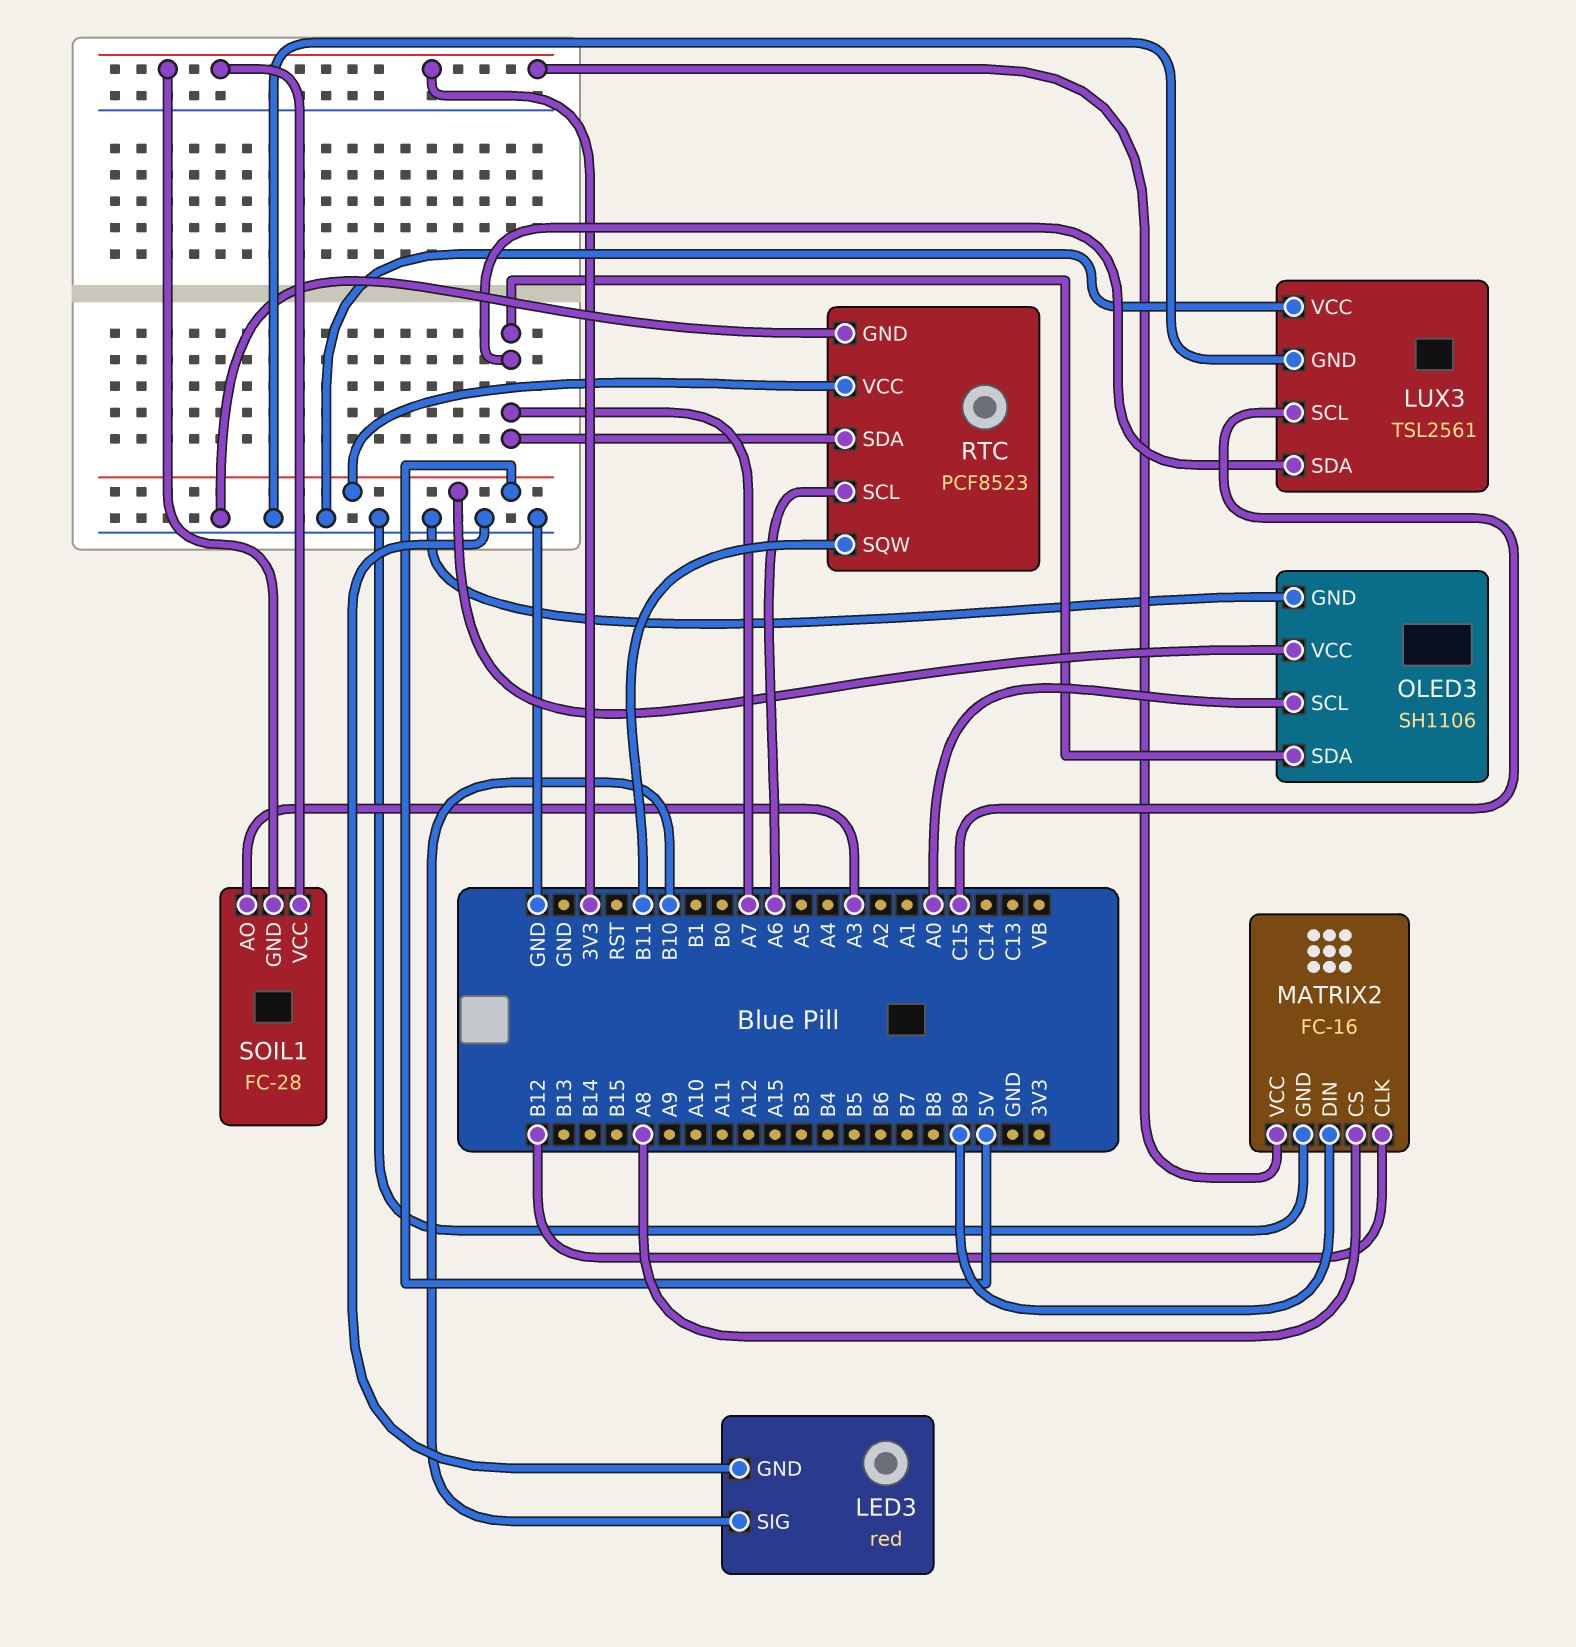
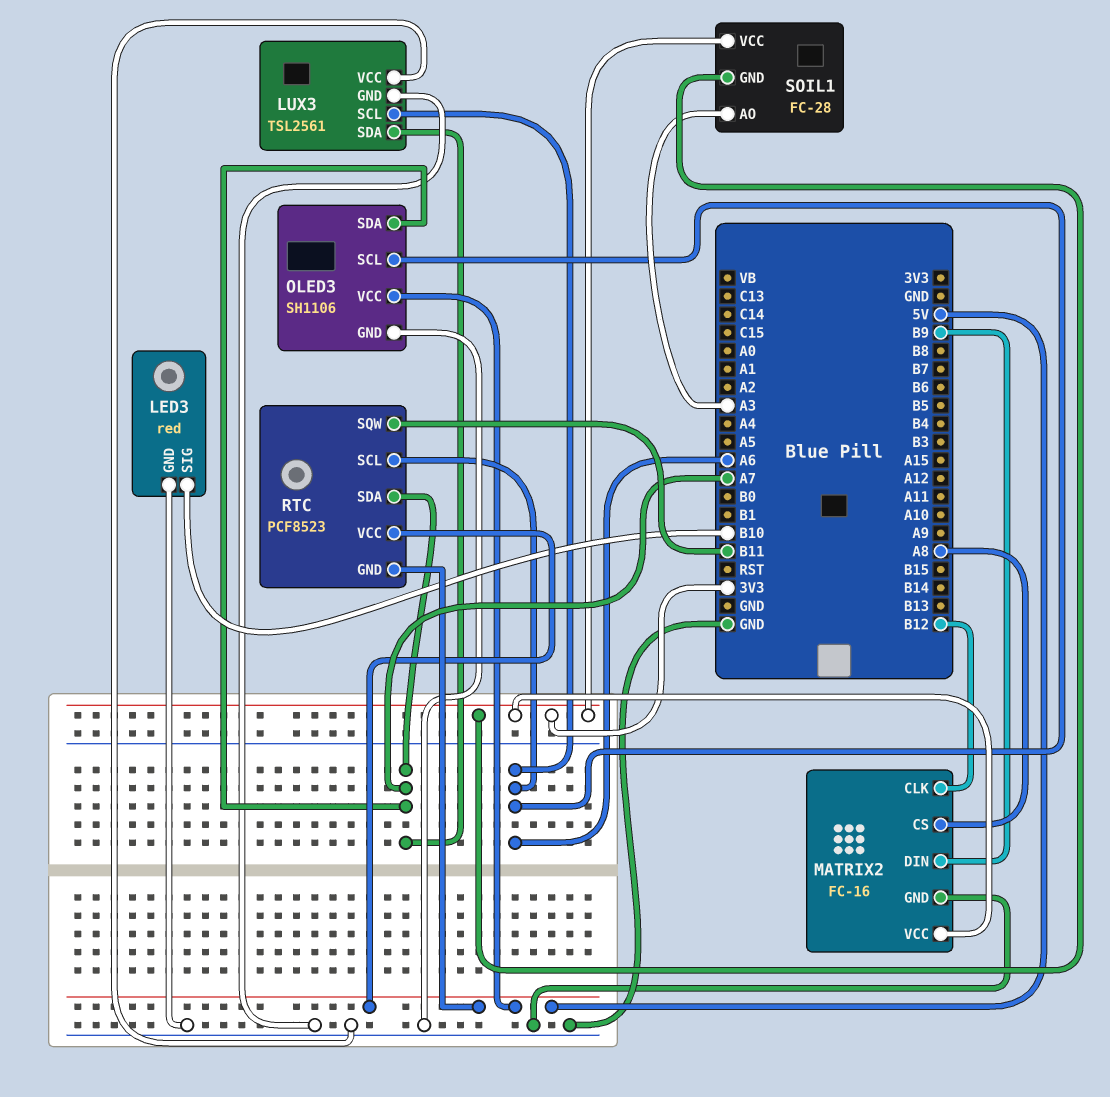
LUX3 pin SCL: C15 -> A6
OLED3 pin SCL: A0 -> A6
RTC pin GND: GND -> 5V

